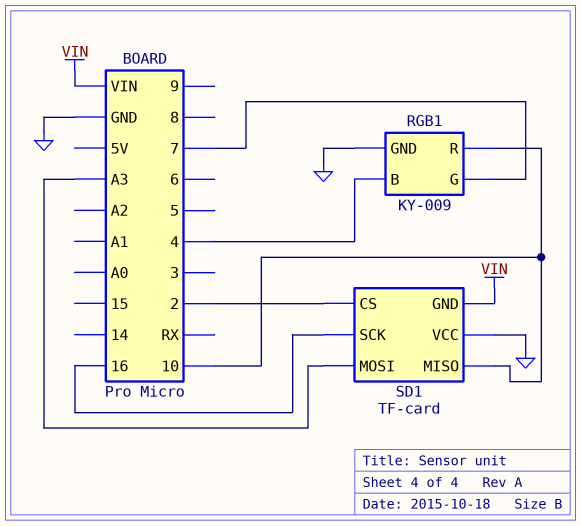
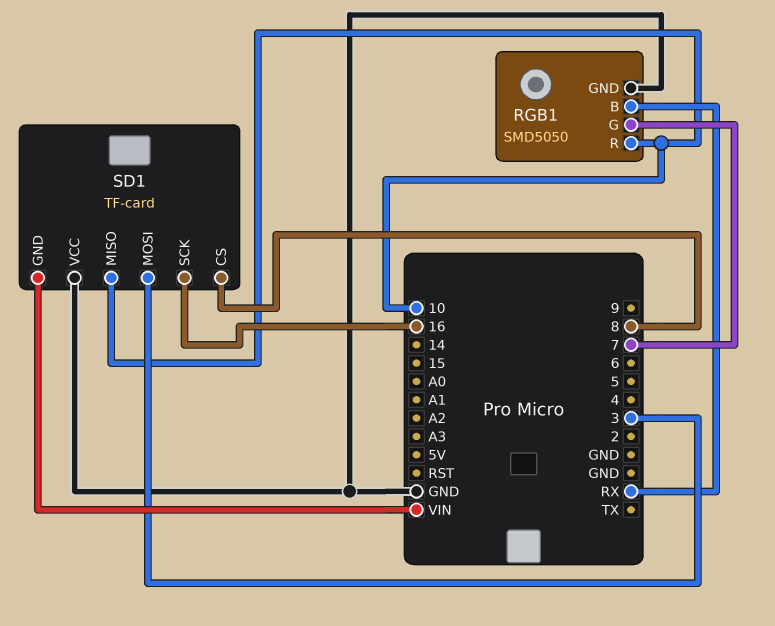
RGB1: KY-009 -> SMD5050
RGB1 pin B: 4 -> RX
SD1 pin CS: 2 -> 8
SD1 pin MOSI: A3 -> 3

